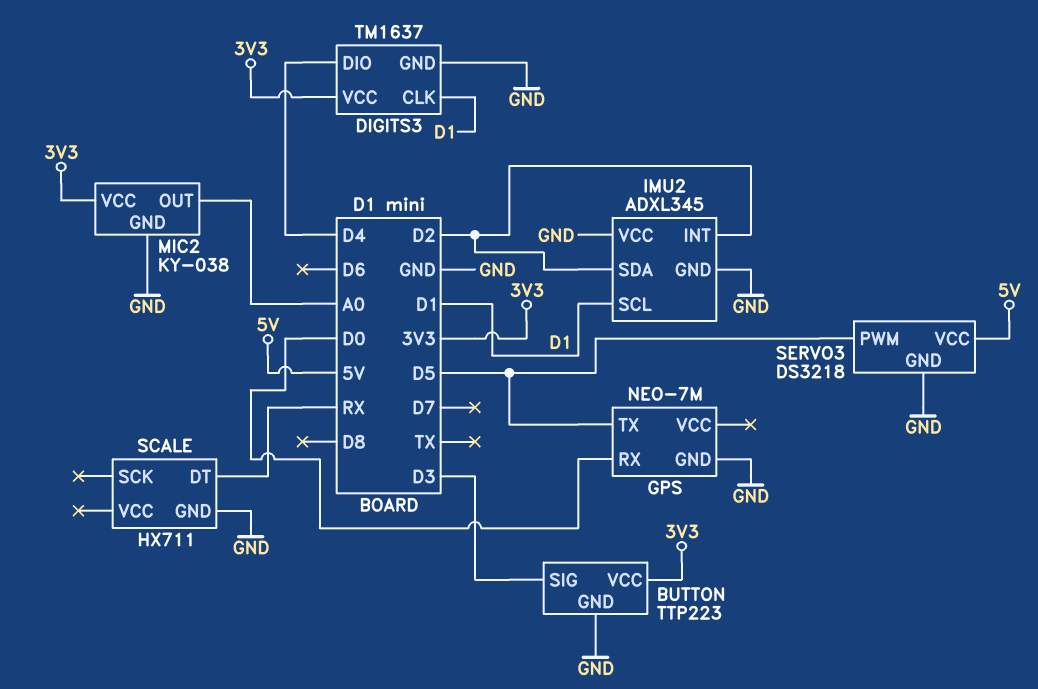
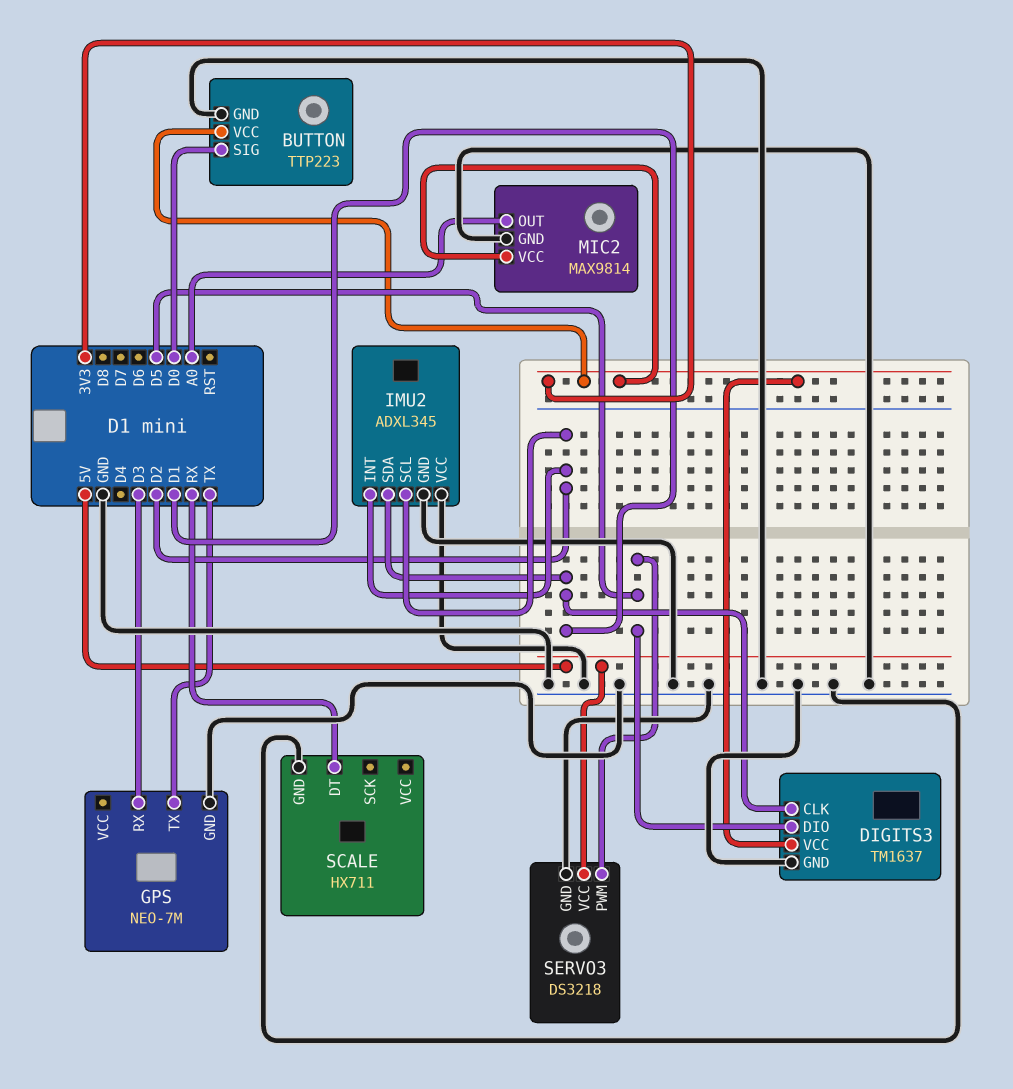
BUTTON pin SIG: D3 -> D0
DIGITS3 pin DIO: D4 -> D5
GPS pin RX: D0 -> D3
GPS pin TX: D5 -> TX
IMU2 pin SCL: D1 -> D2
IMU2 pin SDA: D2 -> D1
MIC2: KY-038 -> MAX9814

